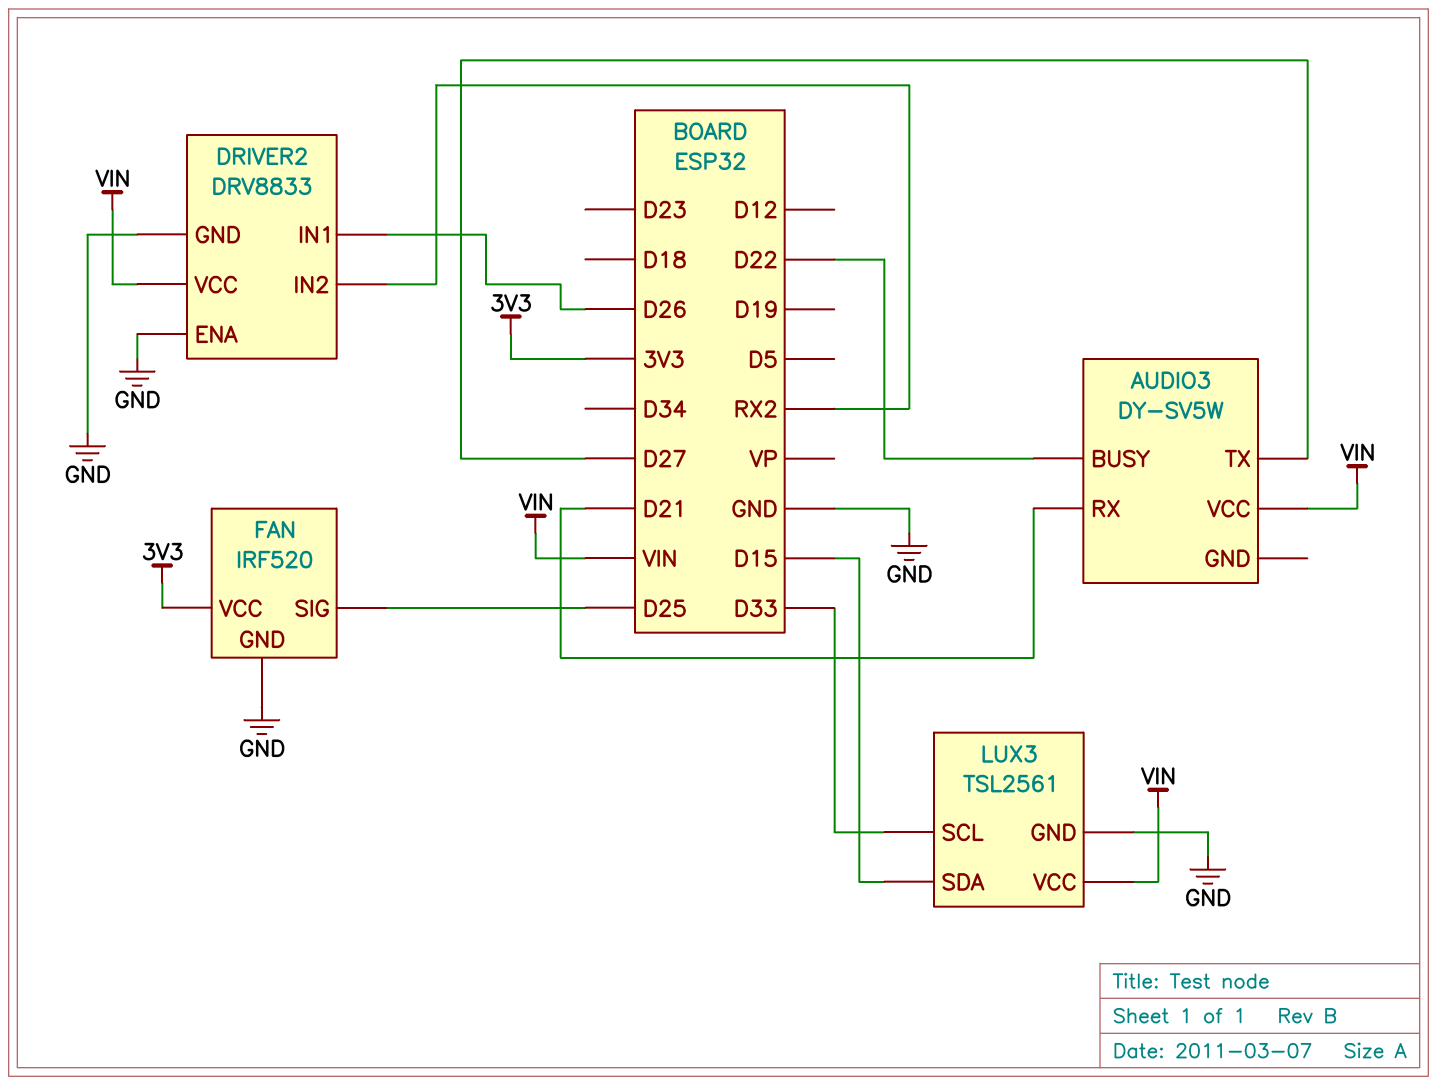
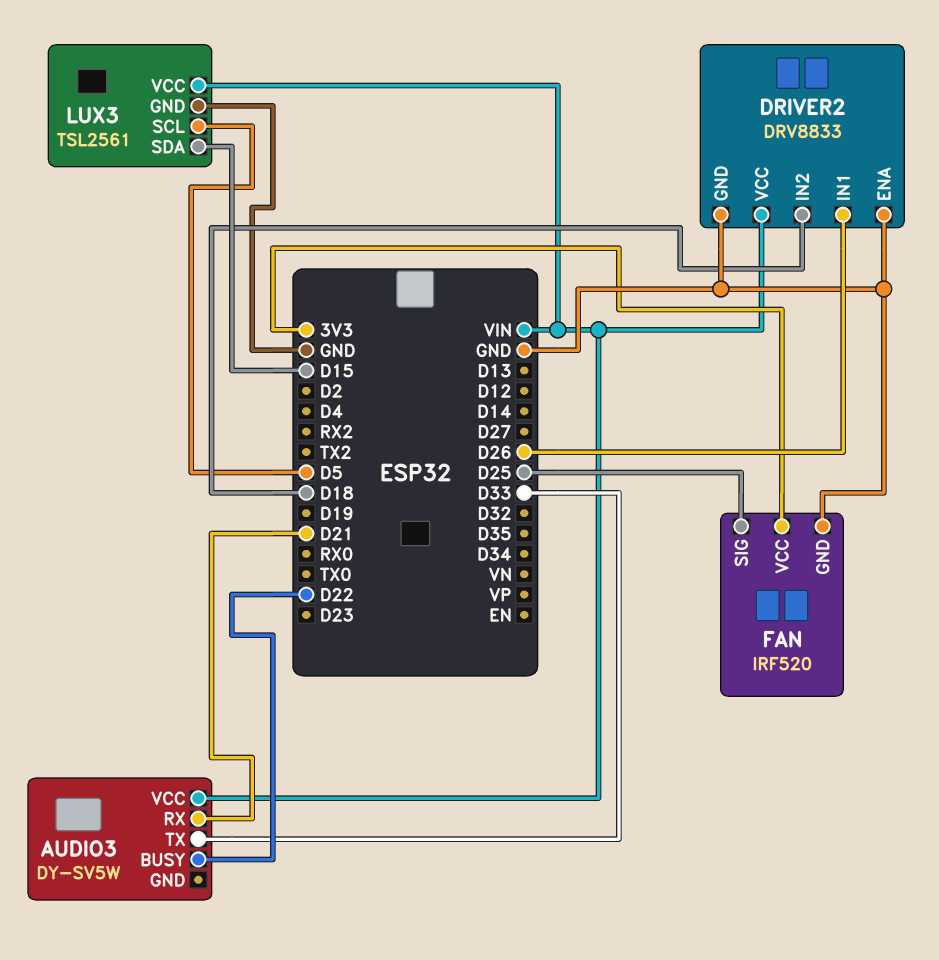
AUDIO3 pin TX: D27 -> D33
DRIVER2 pin IN2: RX2 -> D18
LUX3 pin SCL: D33 -> D5

